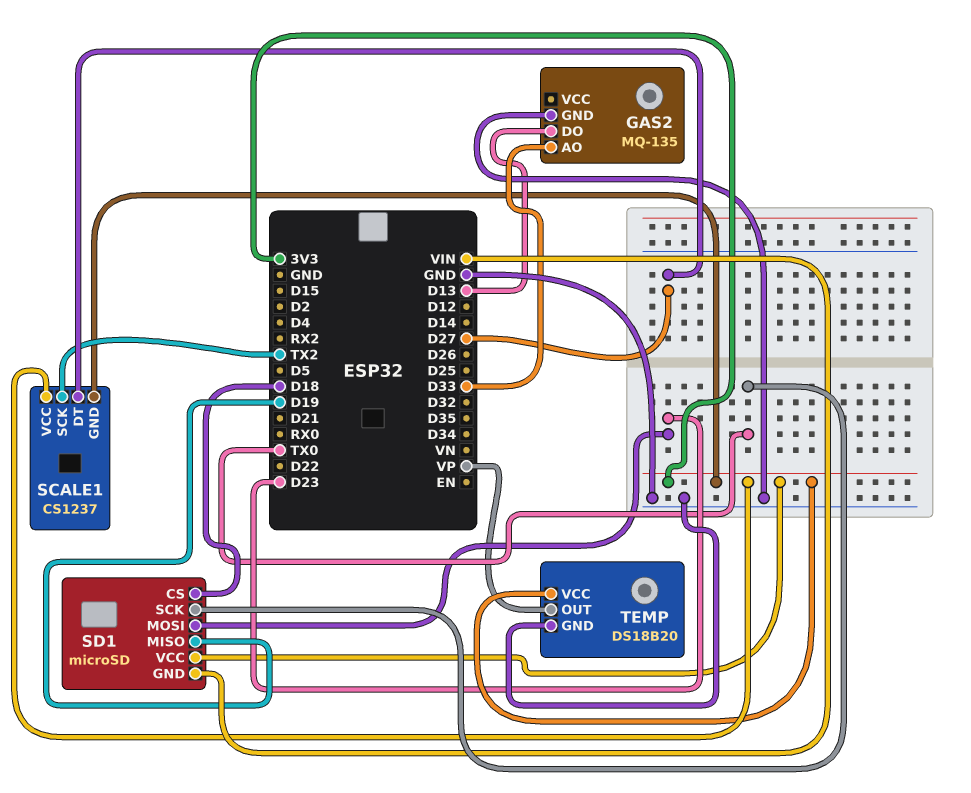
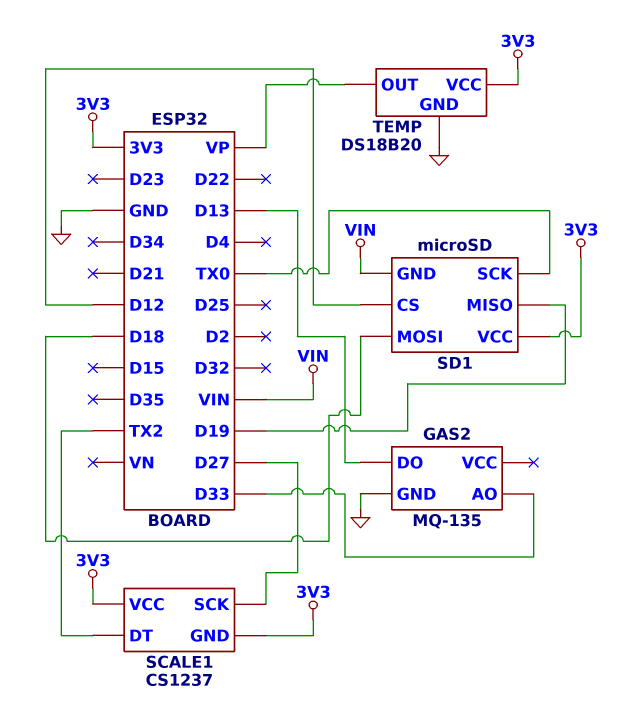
SCALE1 pin DT: D27 -> TX2
SCALE1 pin SCK: TX2 -> D27
SD1 pin CS: D18 -> D12
SD1 pin MOSI: D23 -> D18

